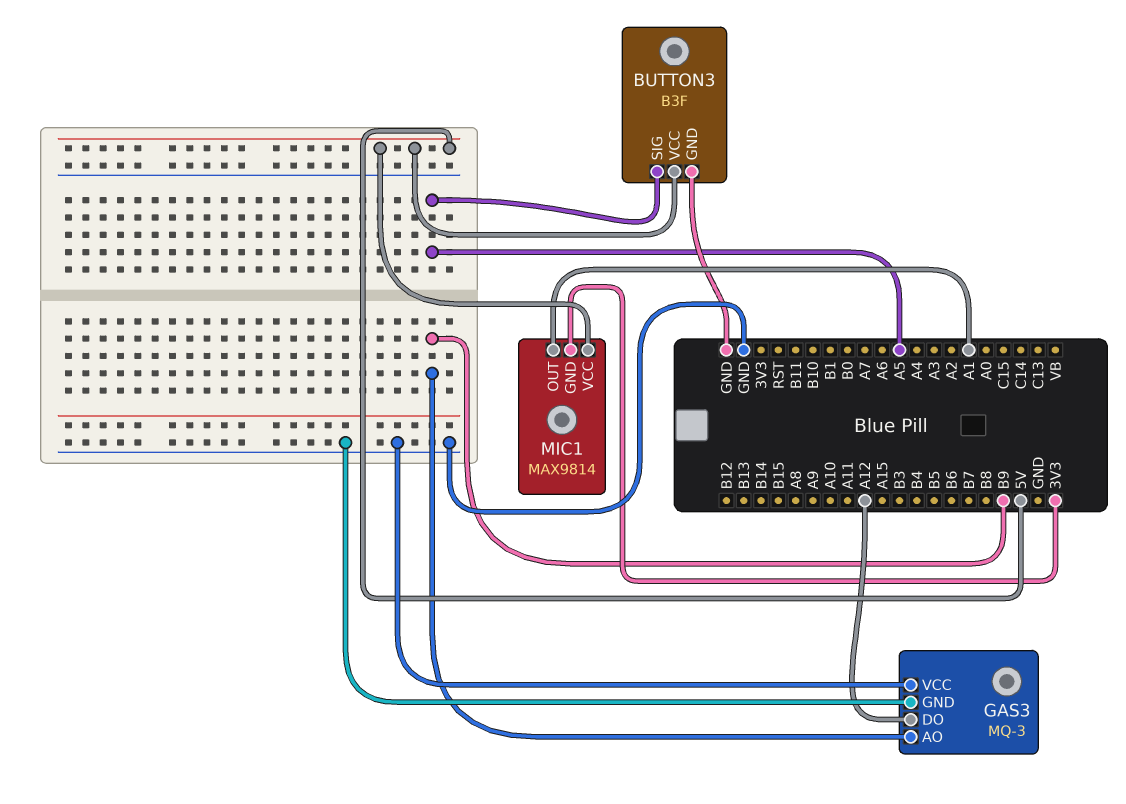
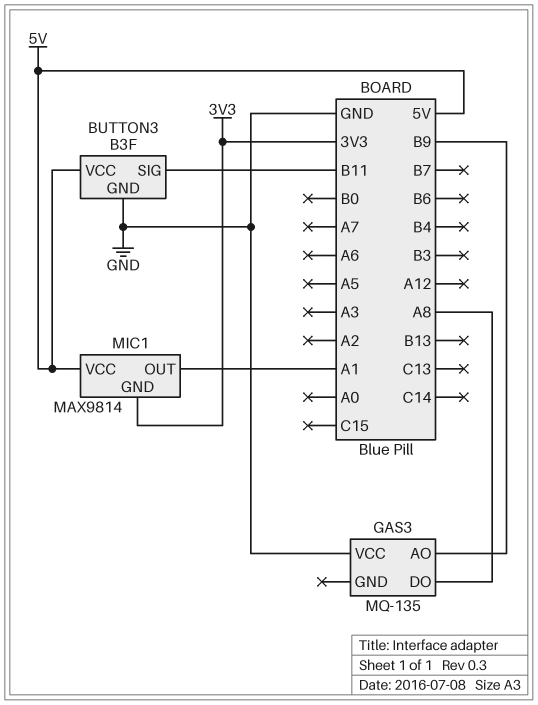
BUTTON3 pin SIG: A5 -> B11
GAS3: MQ-3 -> MQ-135
GAS3 pin DO: A12 -> A8
GAS3 pin GND: GND -> none

